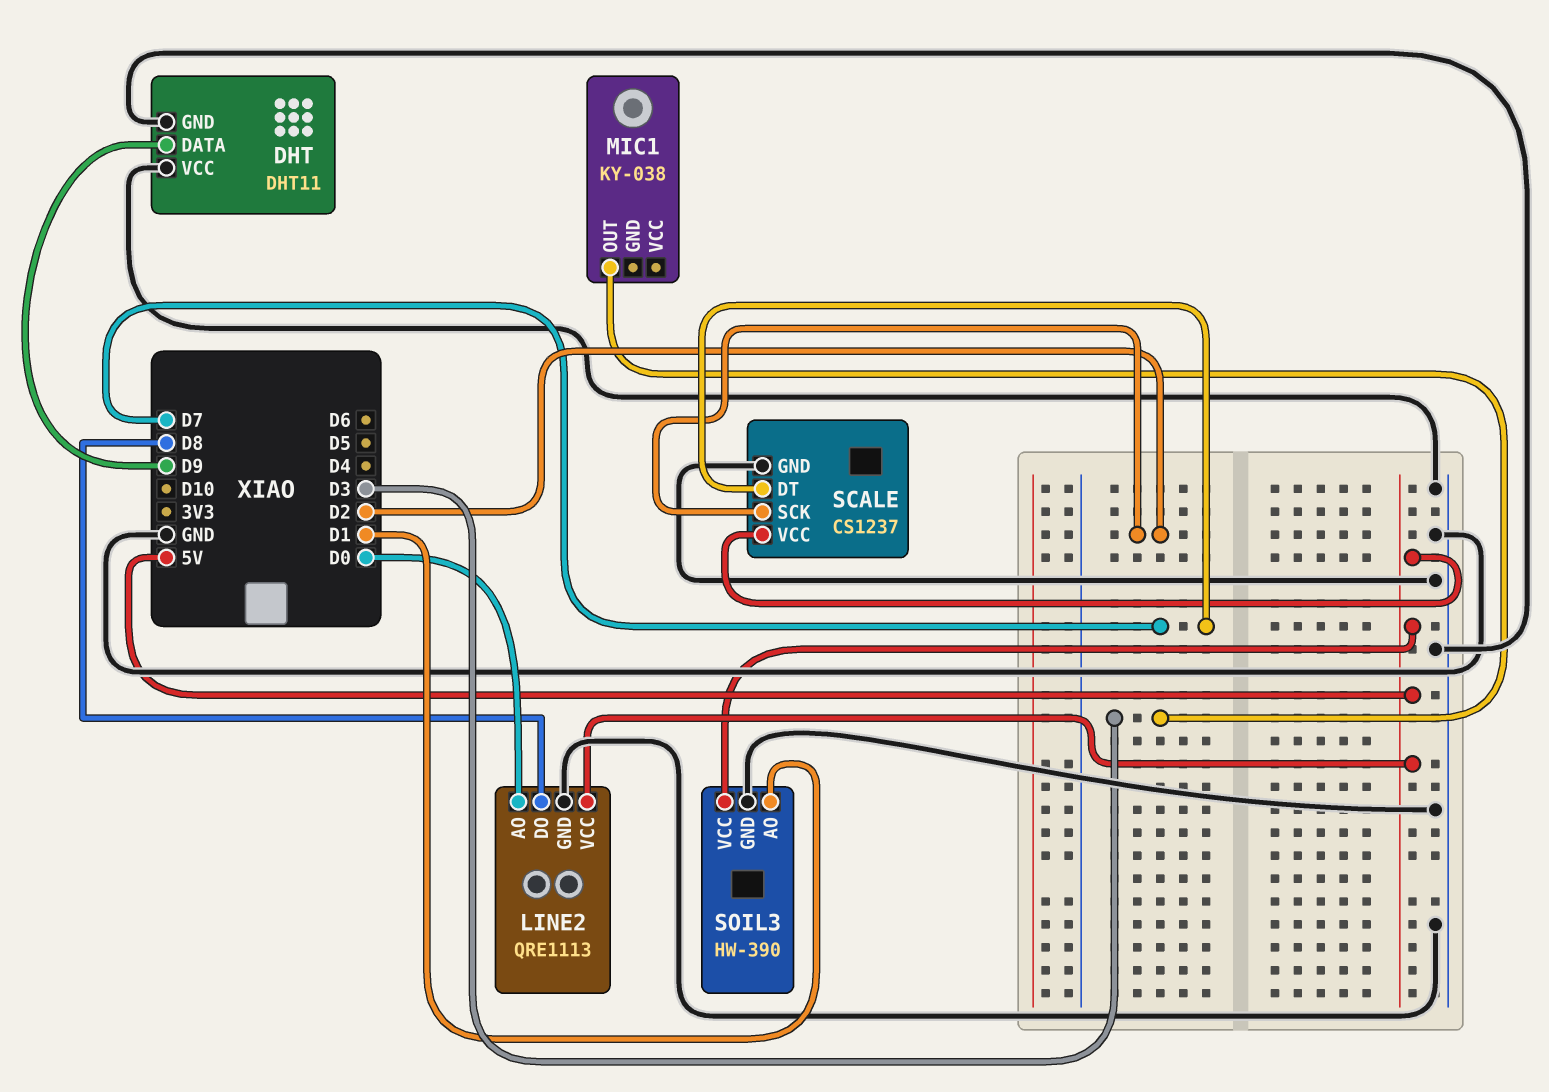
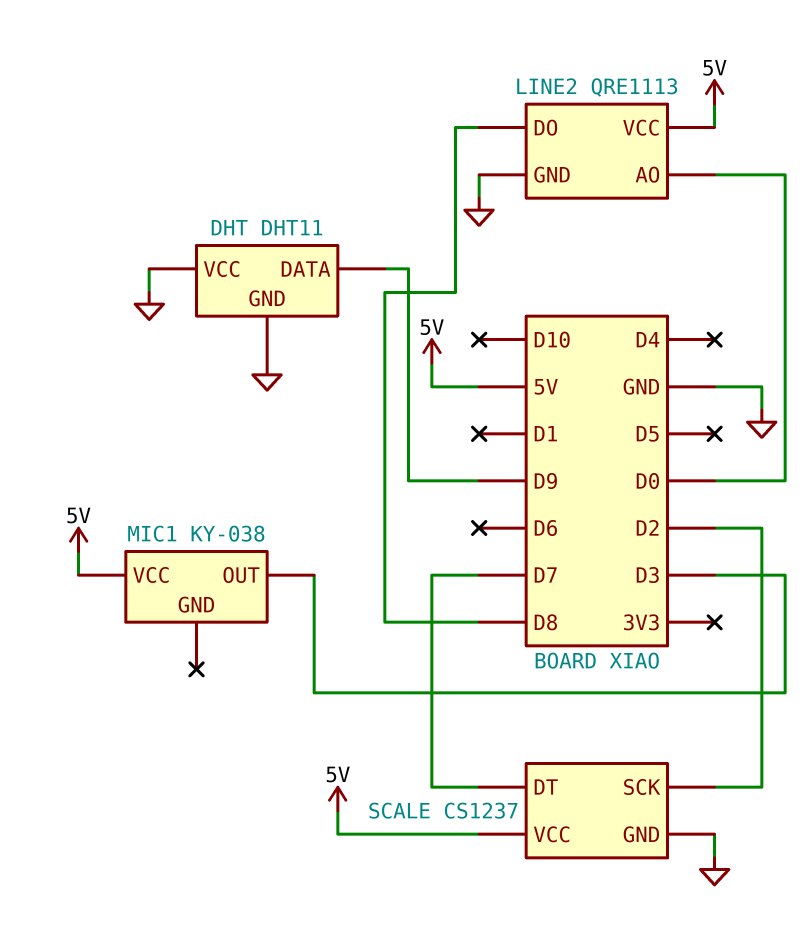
MIC1 pin VCC: none -> 5V
SOIL3: HW-390 -> none
SOIL3 pin AO: D1 -> none
SOIL3 pin GND: GND -> none
SOIL3 pin VCC: 5V -> none

